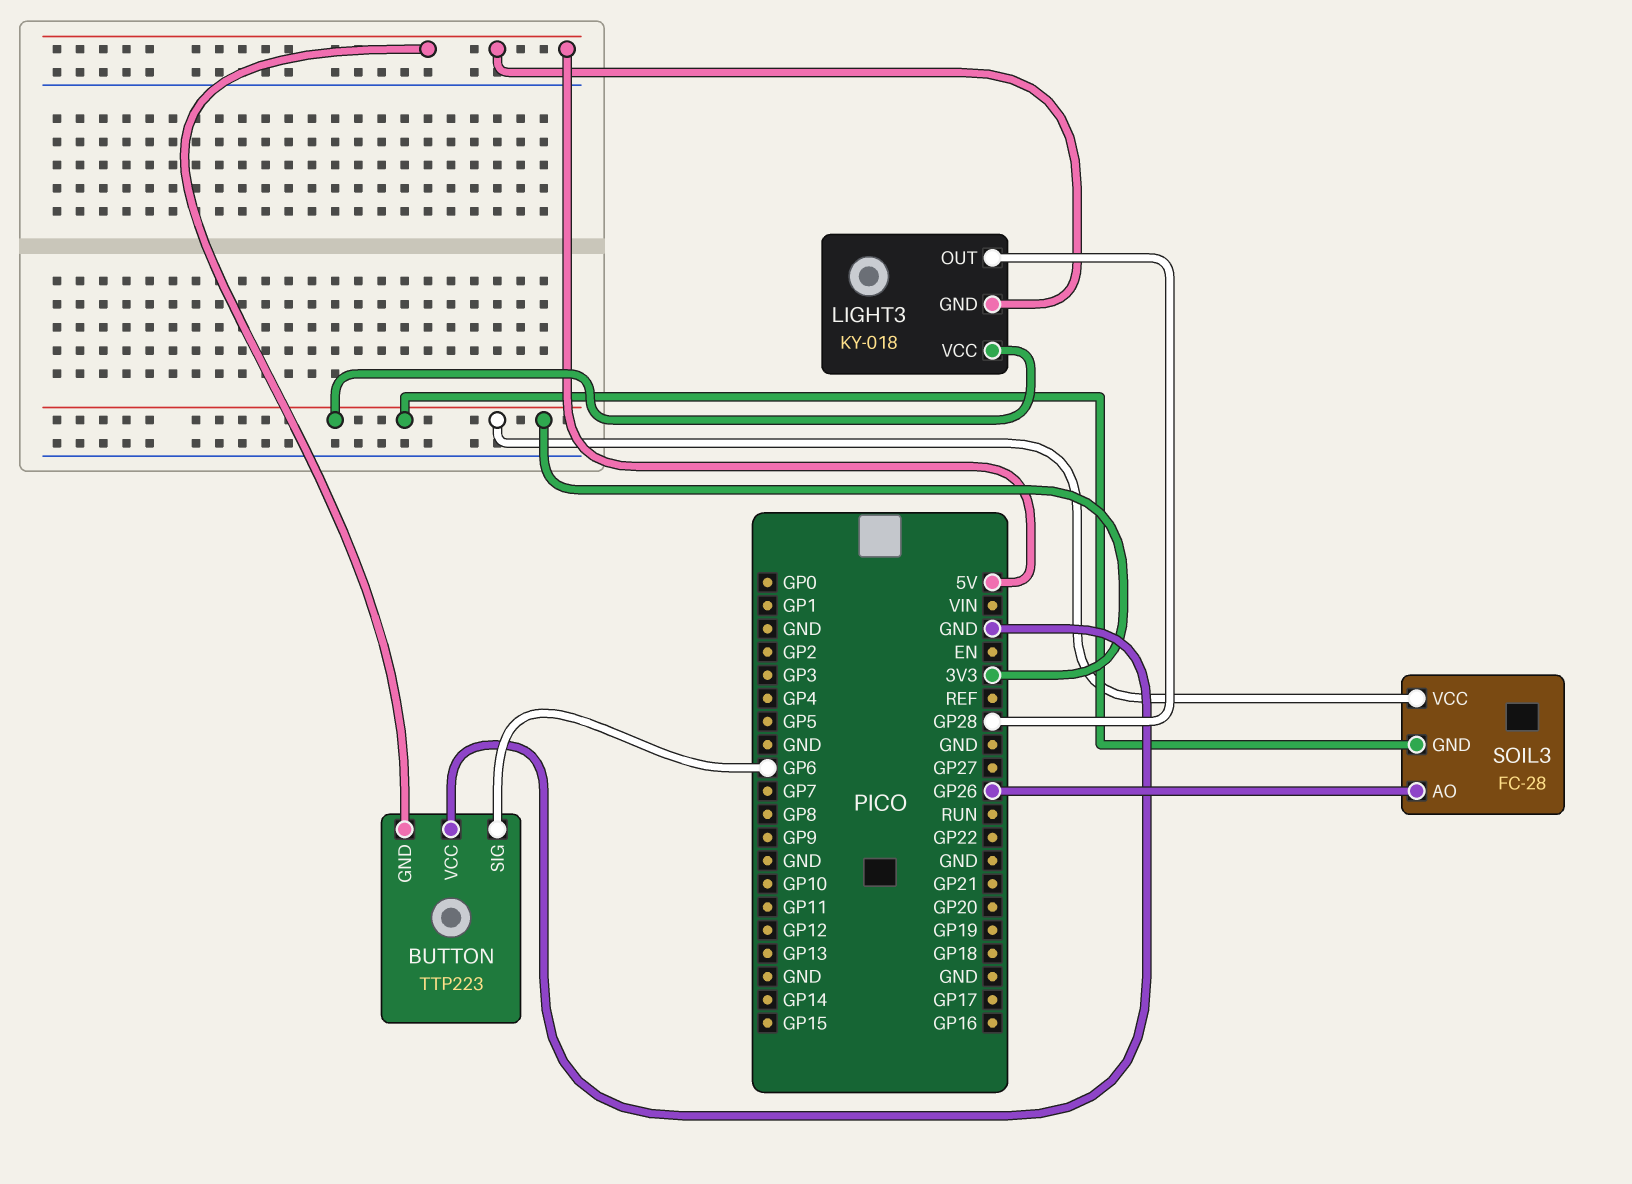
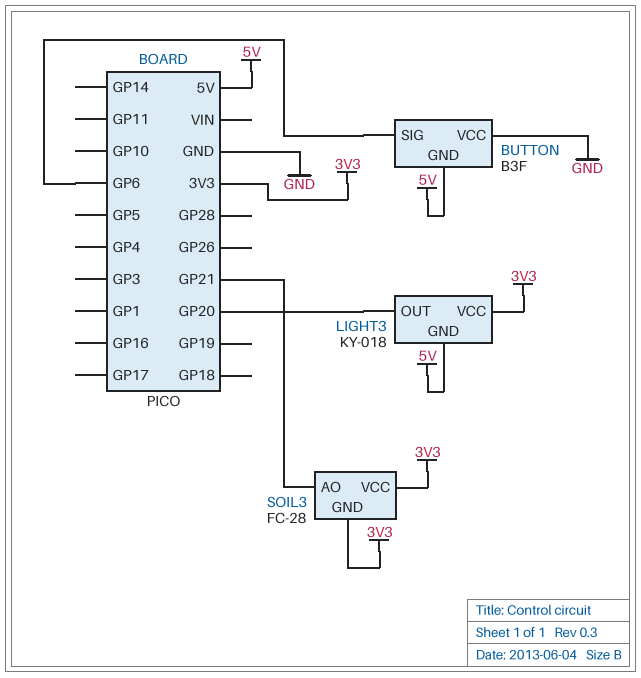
BUTTON: TTP223 -> B3F
LIGHT3 pin OUT: GP28 -> GP20
SOIL3 pin AO: GP26 -> GP21

